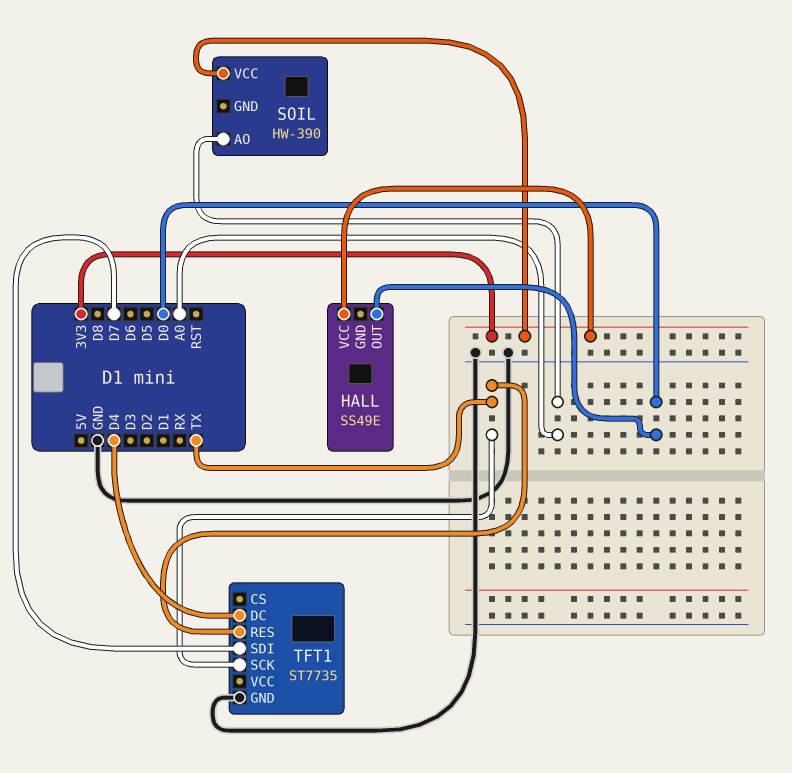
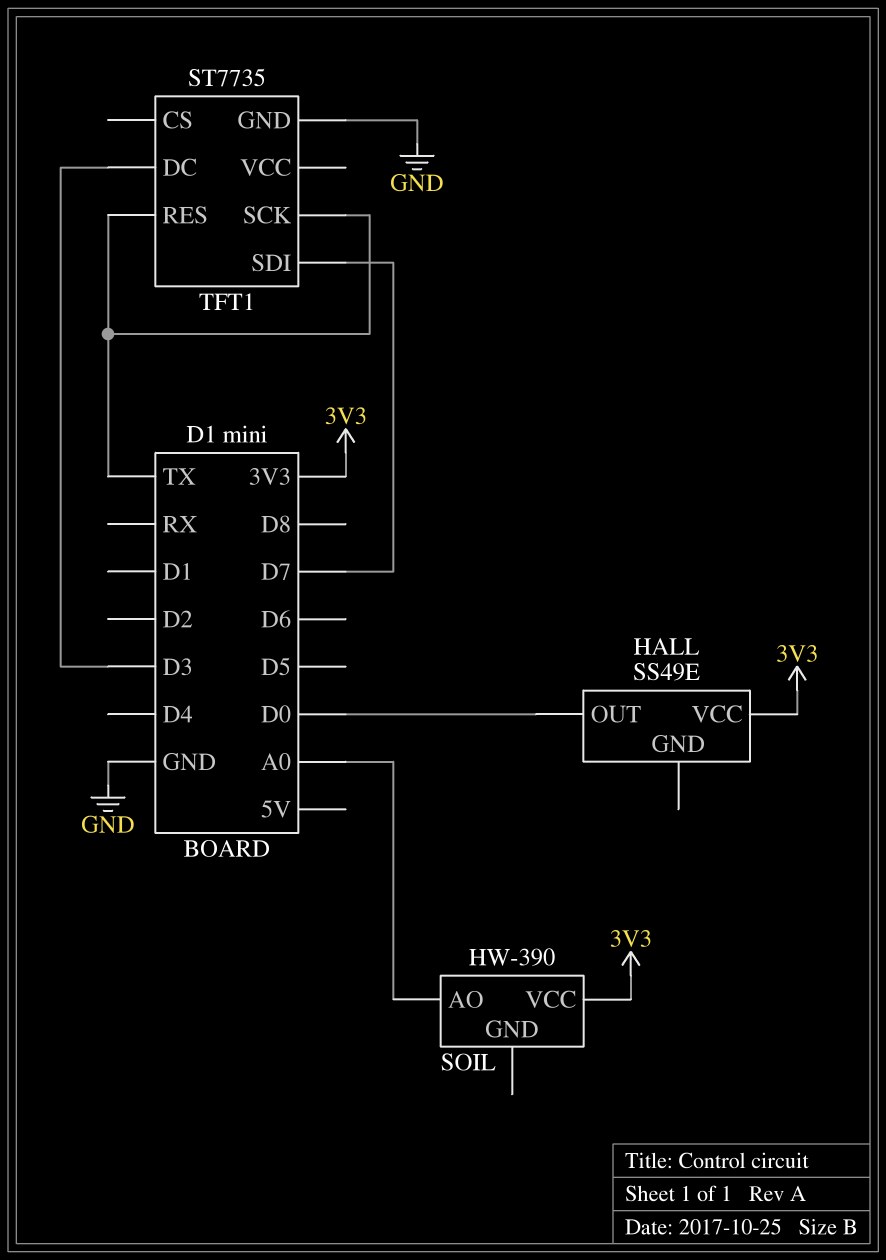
TFT1 pin DC: D4 -> D3

